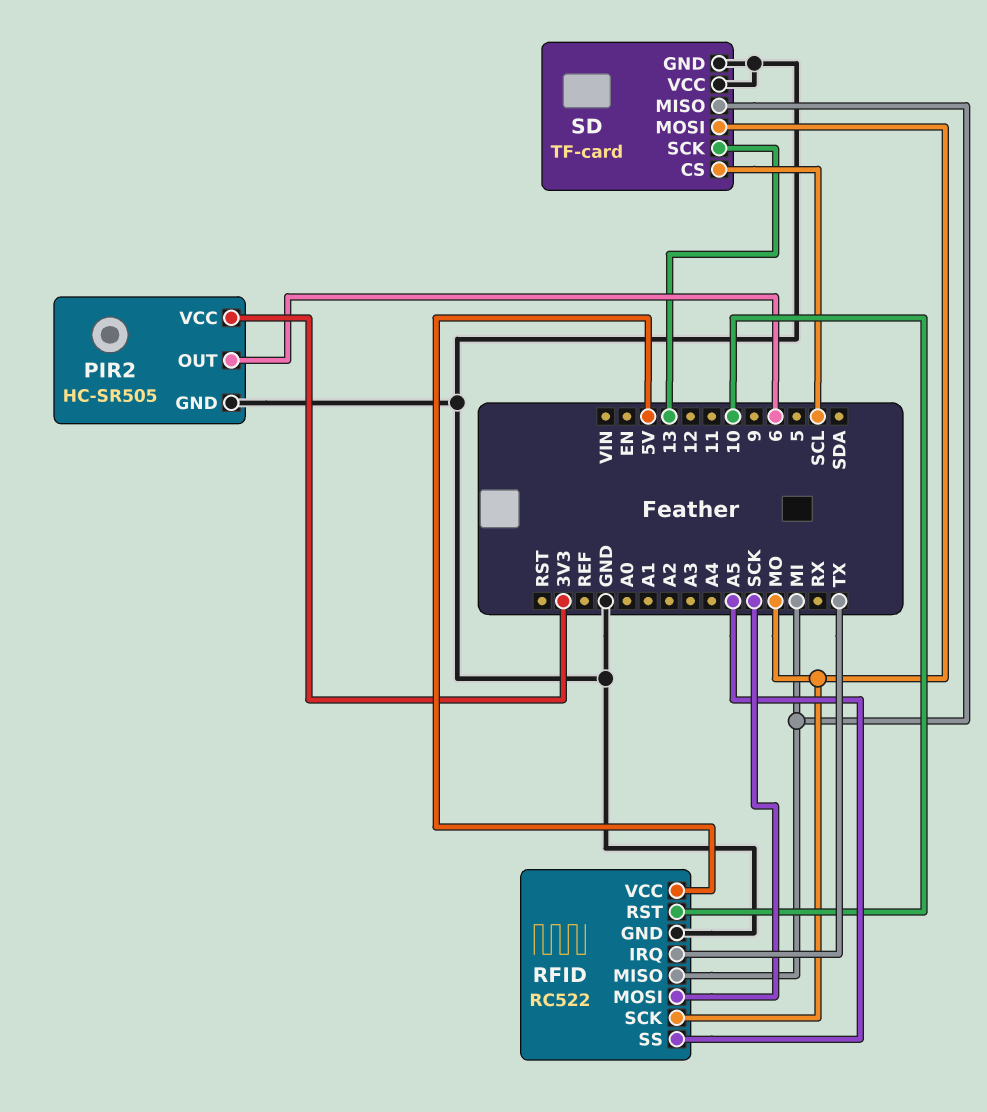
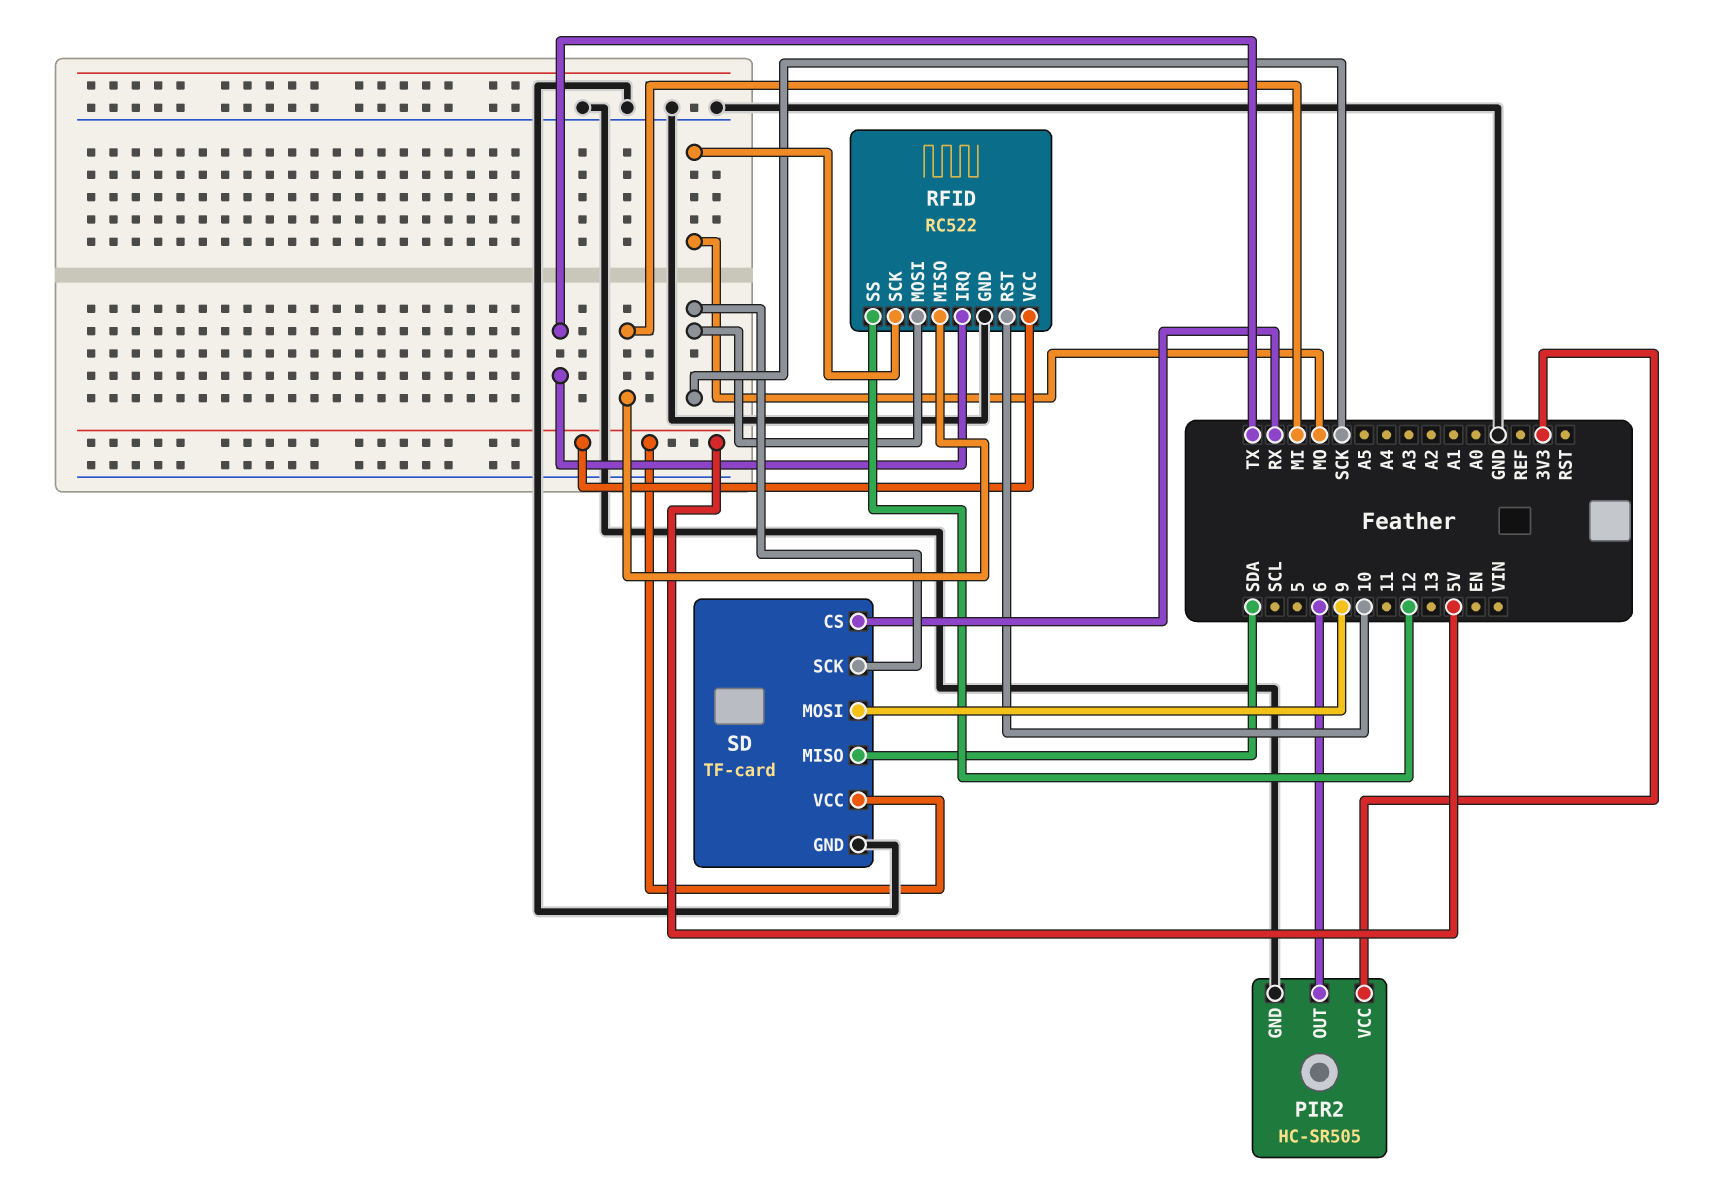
RFID pin SS: A5 -> 12
SD pin CS: SCL -> RX
SD pin MISO: MI -> SDA
SD pin MOSI: MO -> 9
SD pin SCK: 13 -> SCK
SD pin VCC: GND -> 5V

